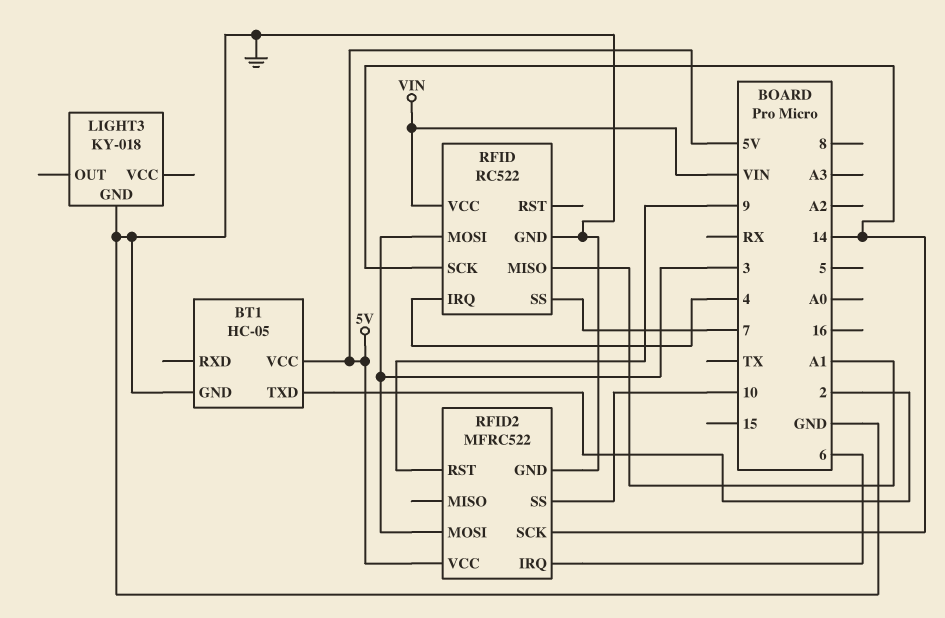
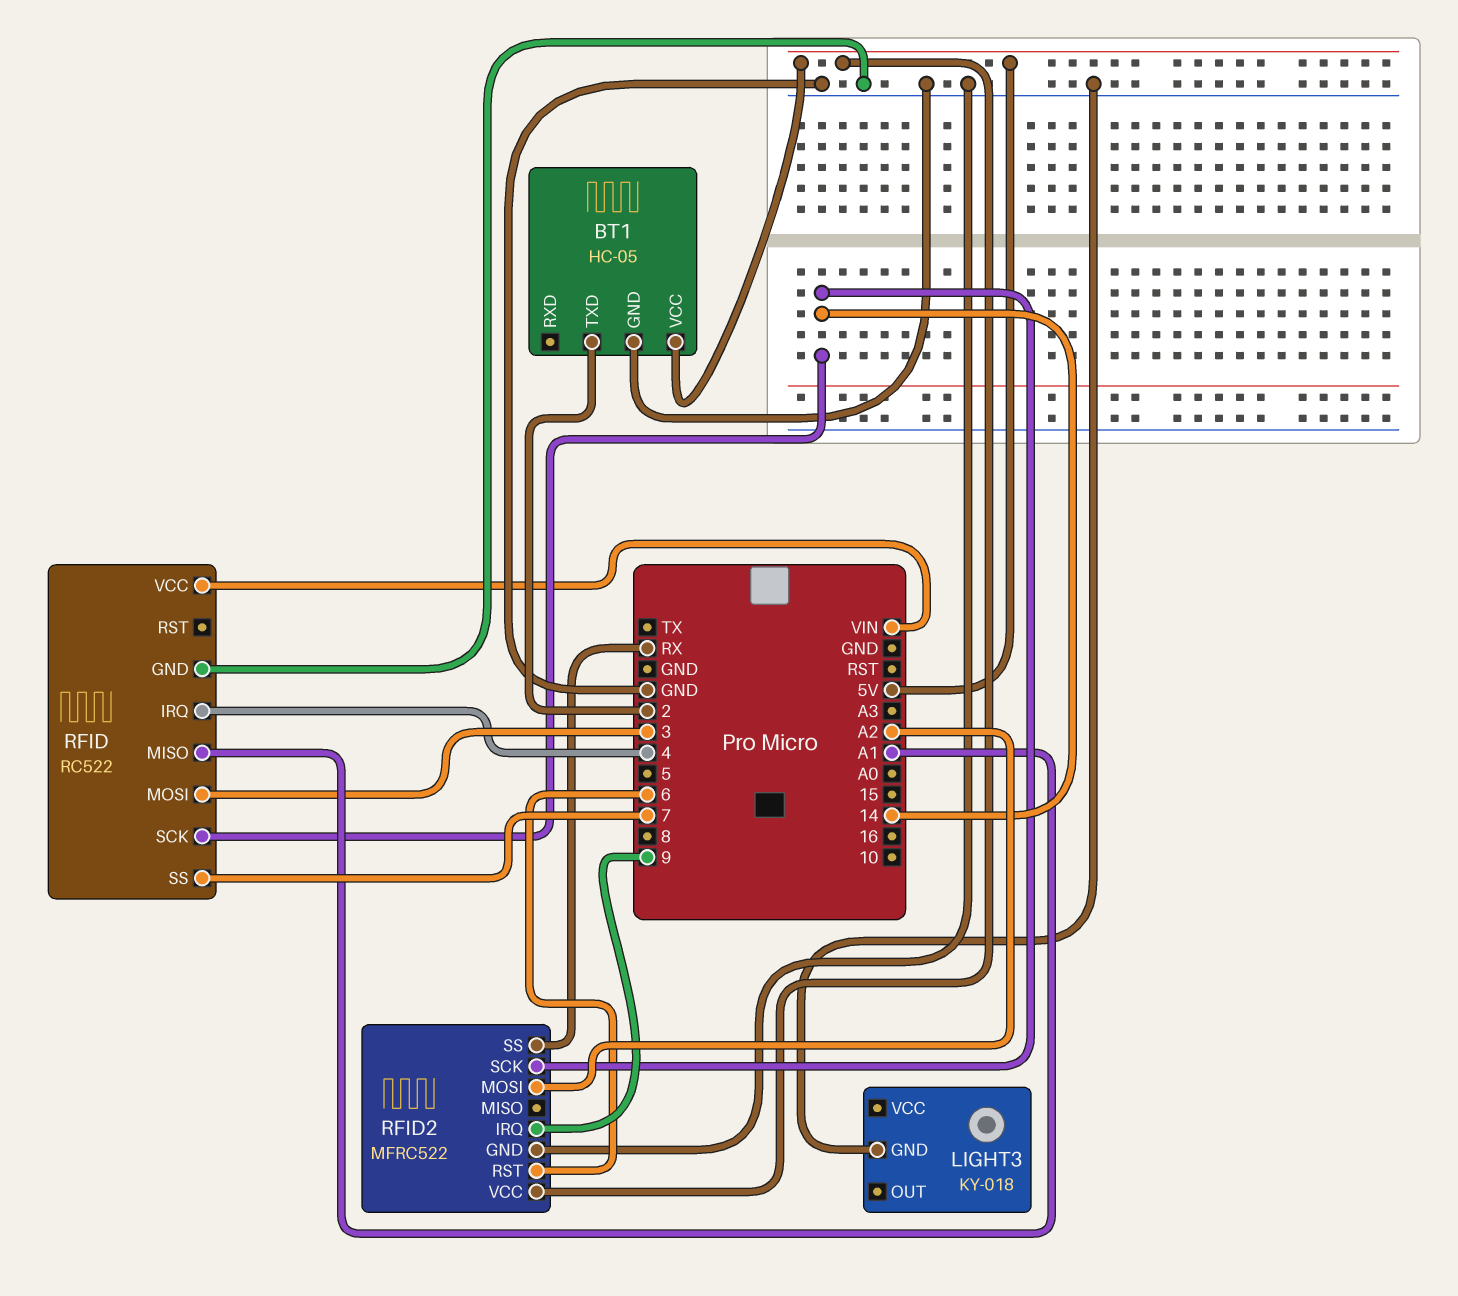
RFID2 pin IRQ: 6 -> 9
RFID2 pin MOSI: 3 -> A2
RFID2 pin RST: 9 -> 6
RFID2 pin SS: 10 -> RX

